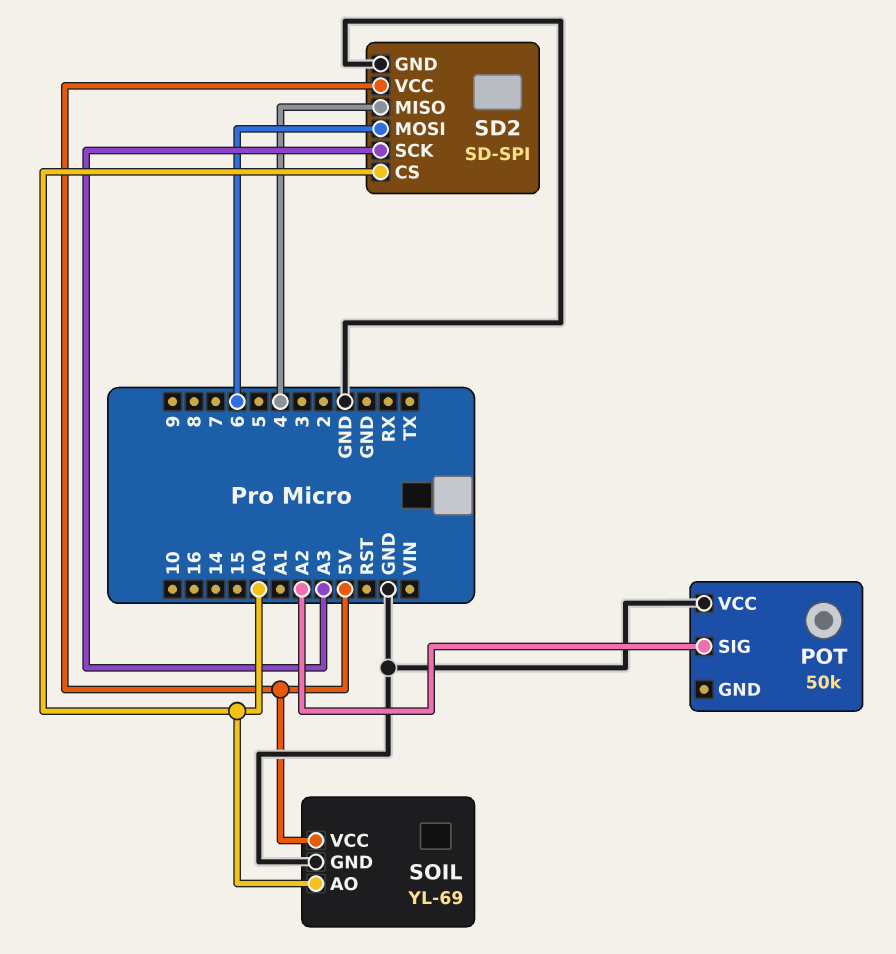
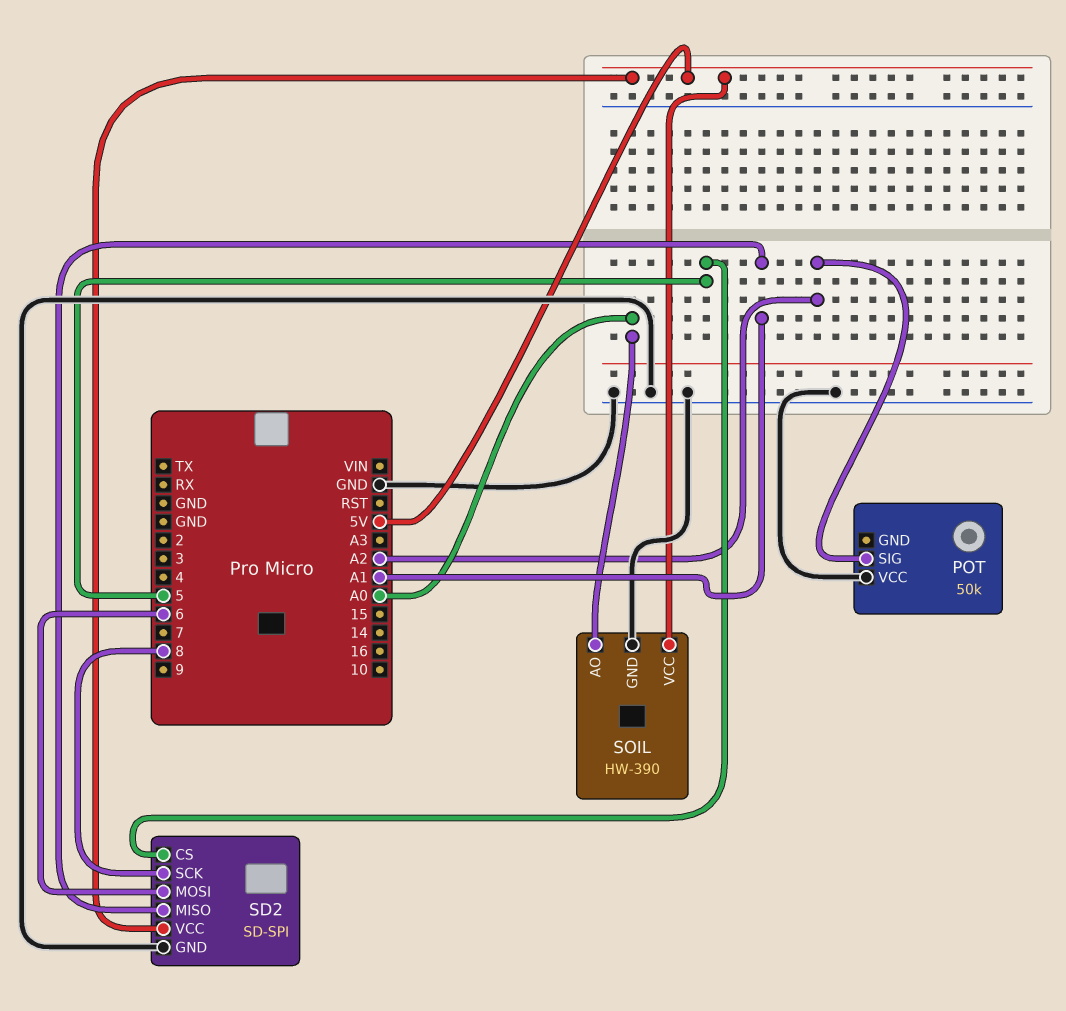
SD2 pin CS: A0 -> 5
SD2 pin MISO: 4 -> A1
SD2 pin SCK: A3 -> 8
SOIL: YL-69 -> HW-390

